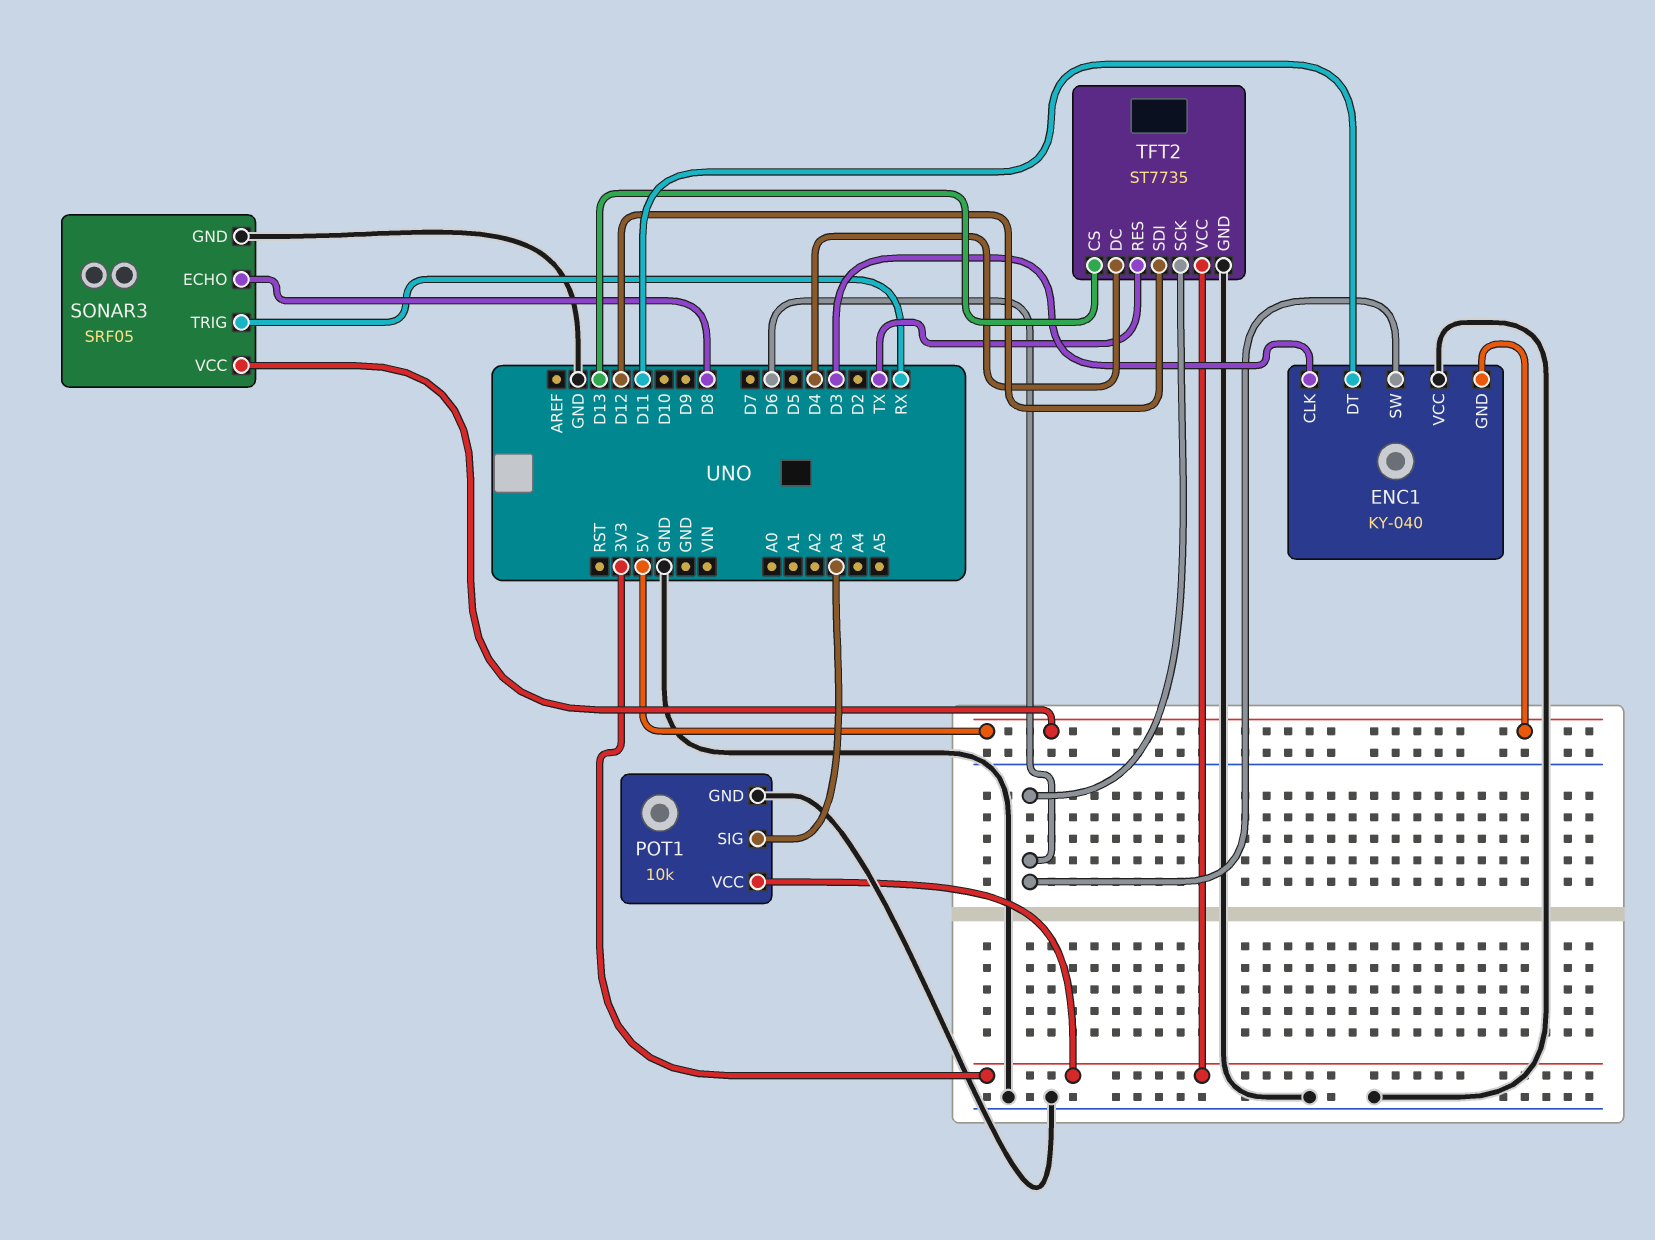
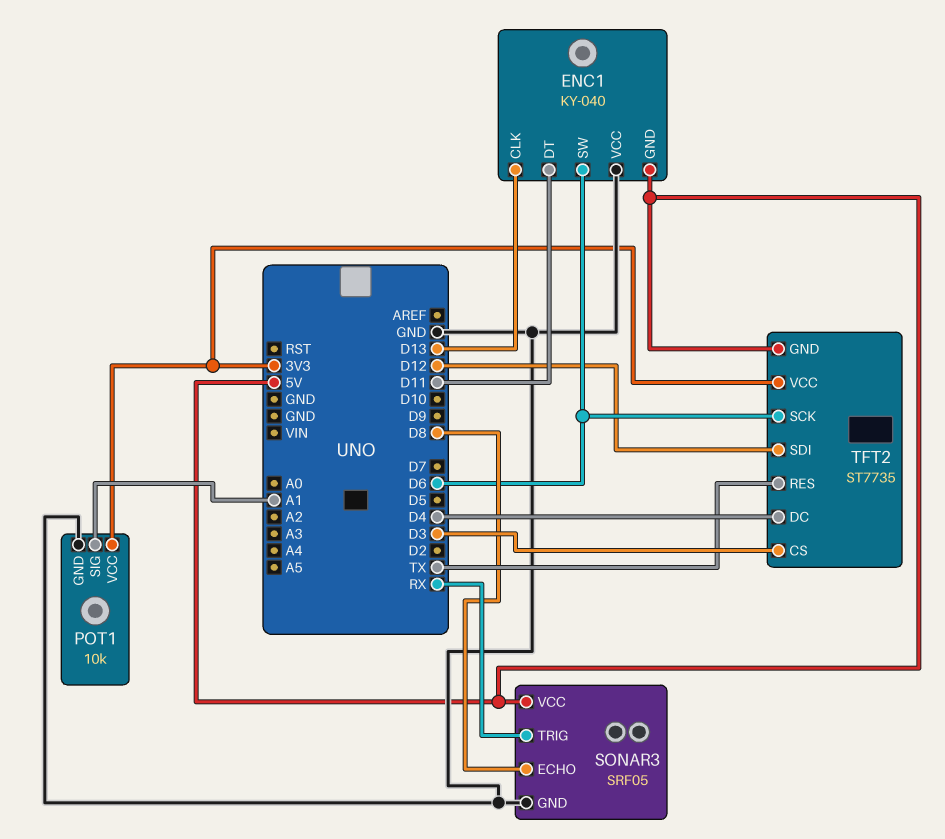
ENC1 pin CLK: D3 -> D13
POT1 pin SIG: A3 -> A1
TFT2 pin CS: D13 -> D3
TFT2 pin GND: GND -> 5V

